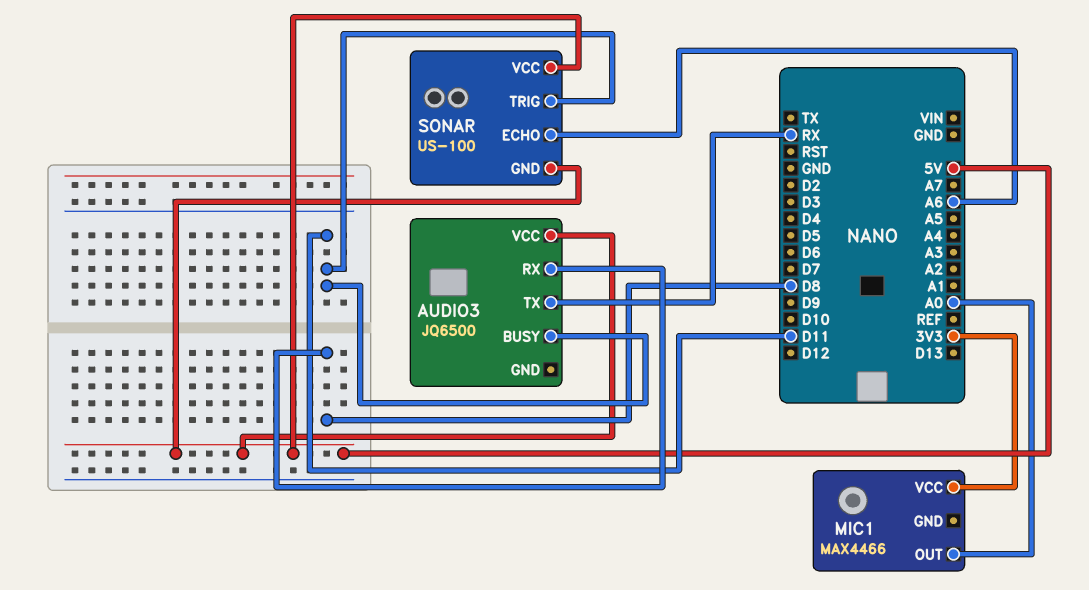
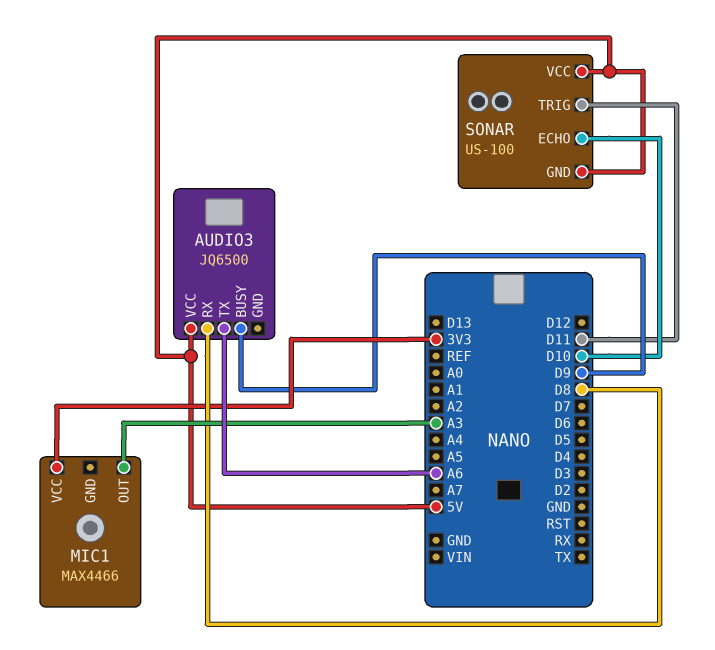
AUDIO3 pin BUSY: D11 -> D9
AUDIO3 pin TX: RX -> A6
MIC1 pin OUT: A0 -> A3
SONAR pin ECHO: A6 -> D10

